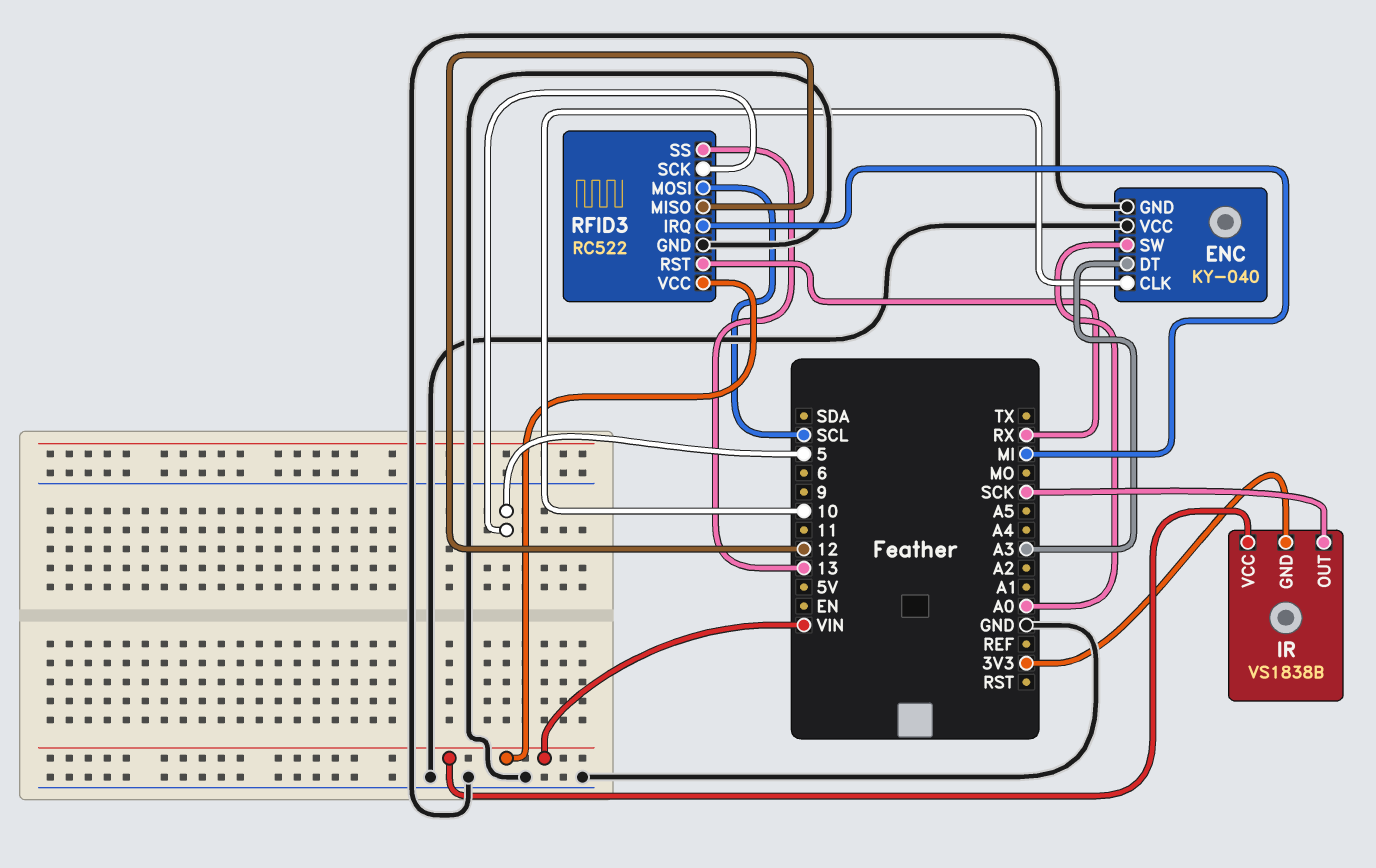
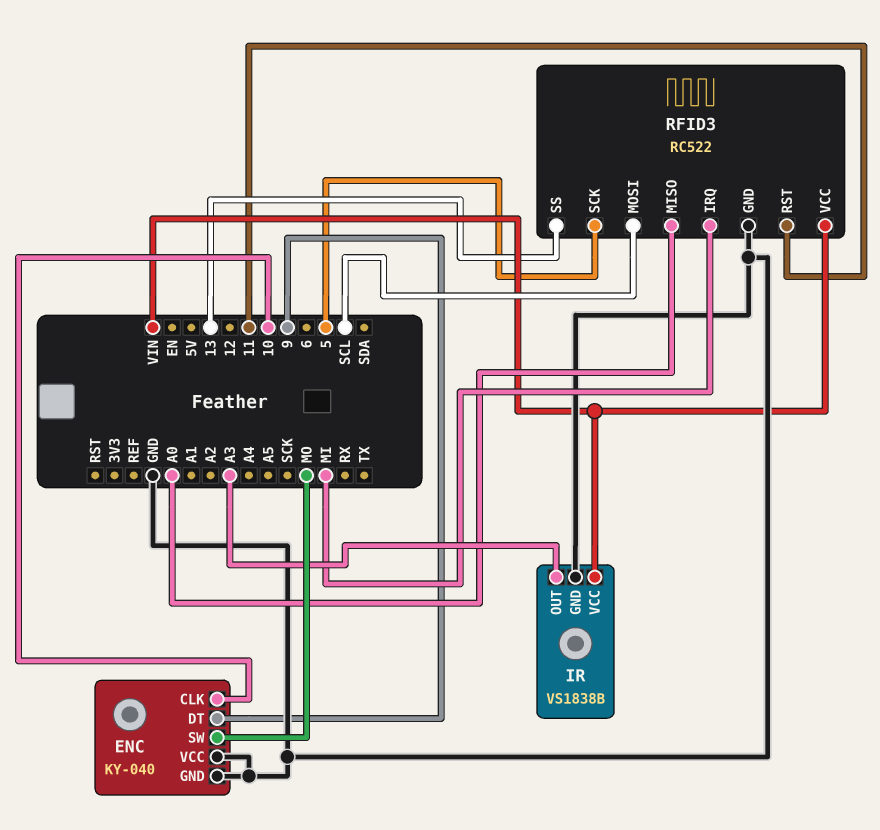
ENC pin DT: A3 -> 9
ENC pin SW: A0 -> MO
IR pin GND: 3V3 -> GND
IR pin OUT: SCK -> A3
RFID3 pin MISO: 12 -> A0
RFID3 pin RST: RX -> 11

